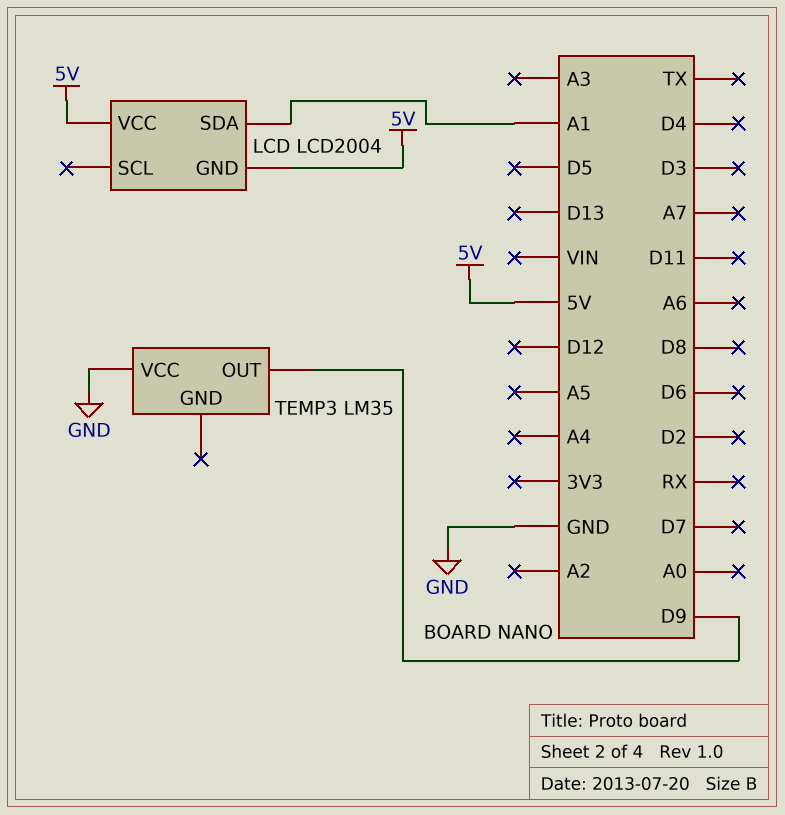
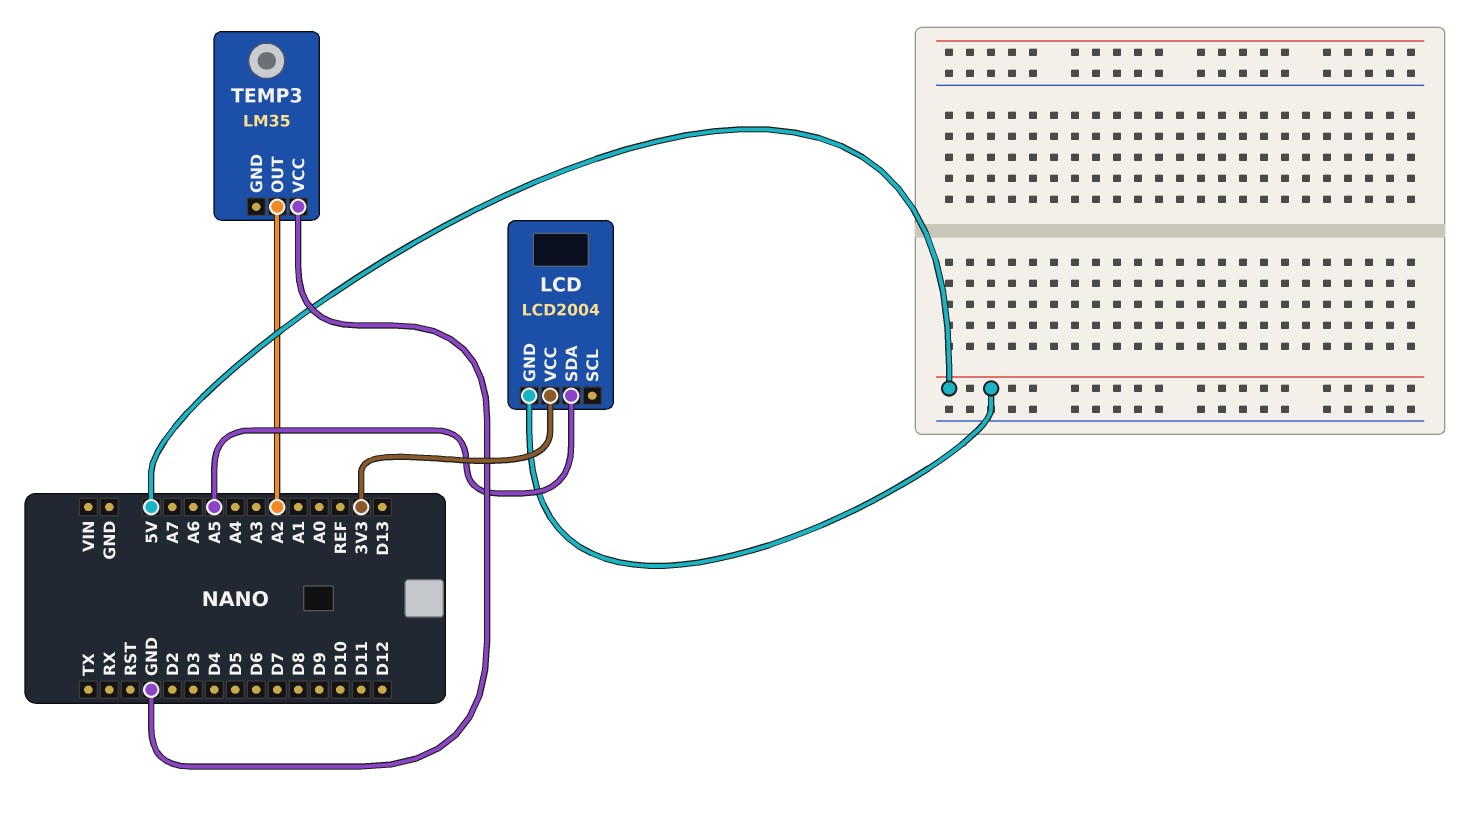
LCD pin SDA: A1 -> A5
LCD pin VCC: 5V -> 3V3
TEMP3 pin OUT: D9 -> A2

